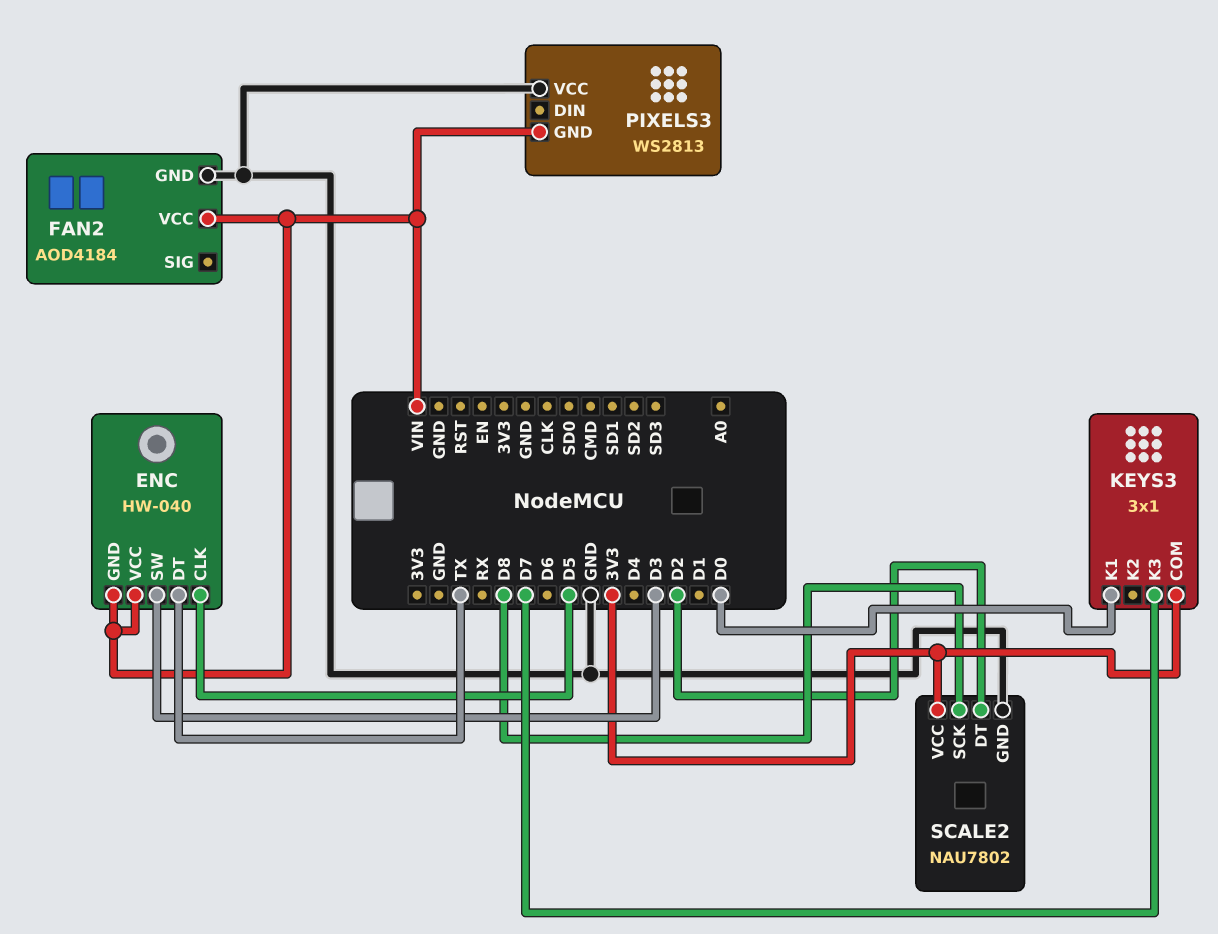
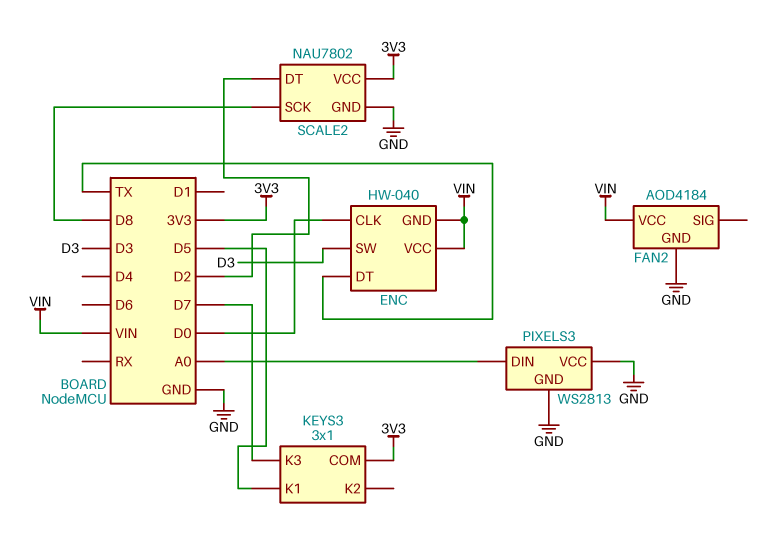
ENC pin CLK: D5 -> D0
KEYS3 pin K1: D0 -> D5
PIXELS3 pin DIN: none -> A0
PIXELS3 pin GND: VIN -> GND

